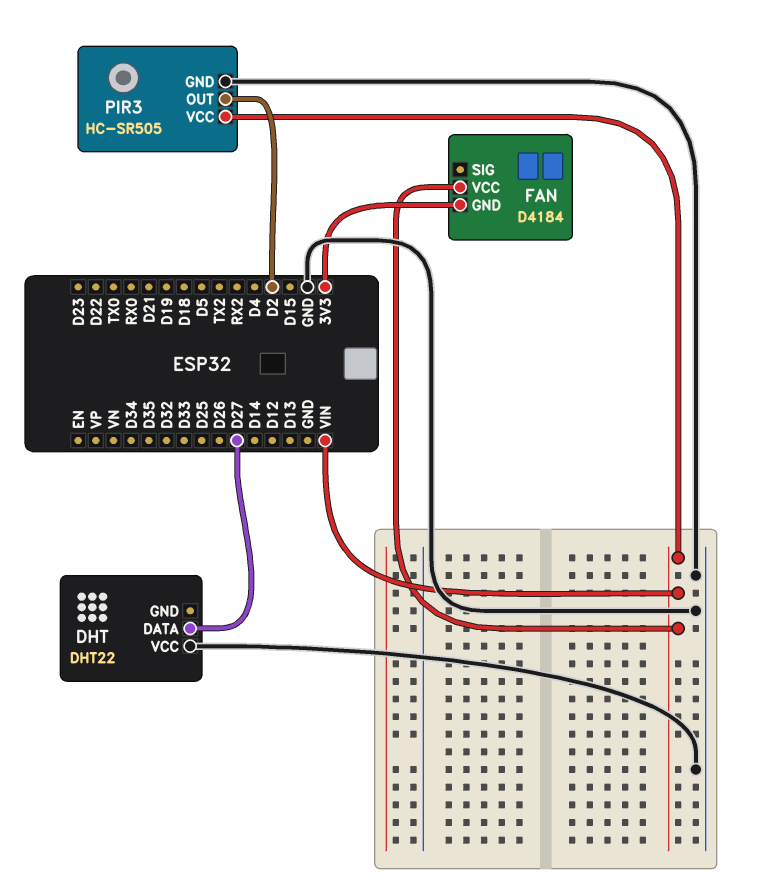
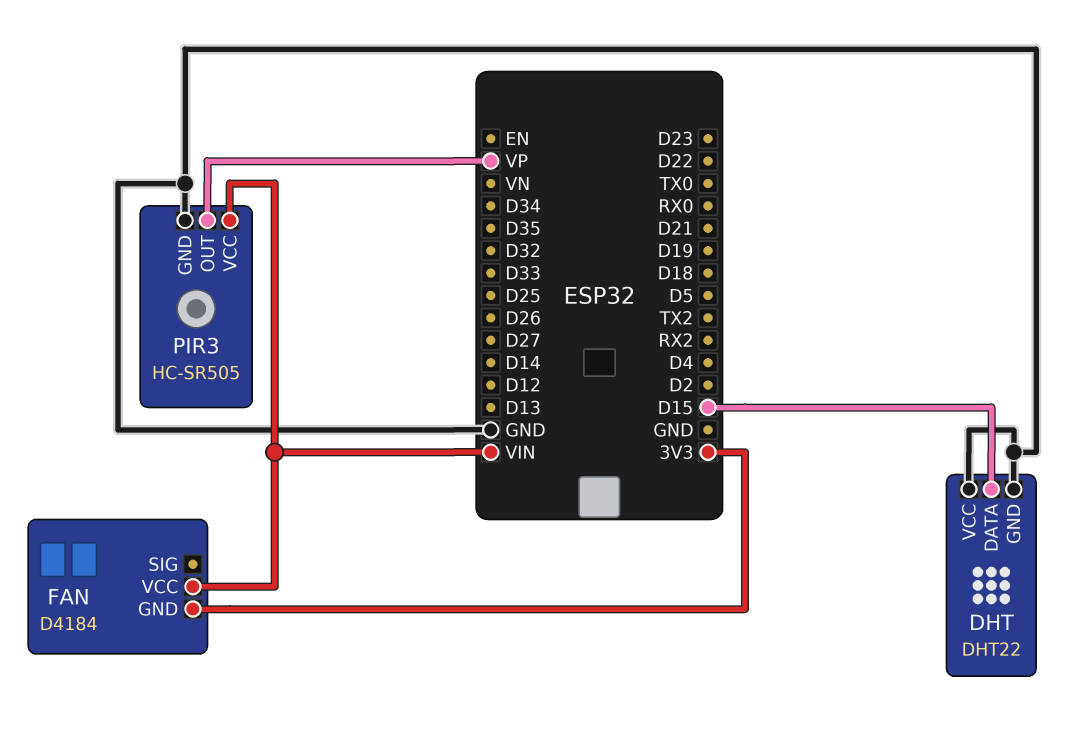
DHT pin DATA: D27 -> D15
DHT pin GND: none -> GND
PIR3 pin OUT: D2 -> VP

